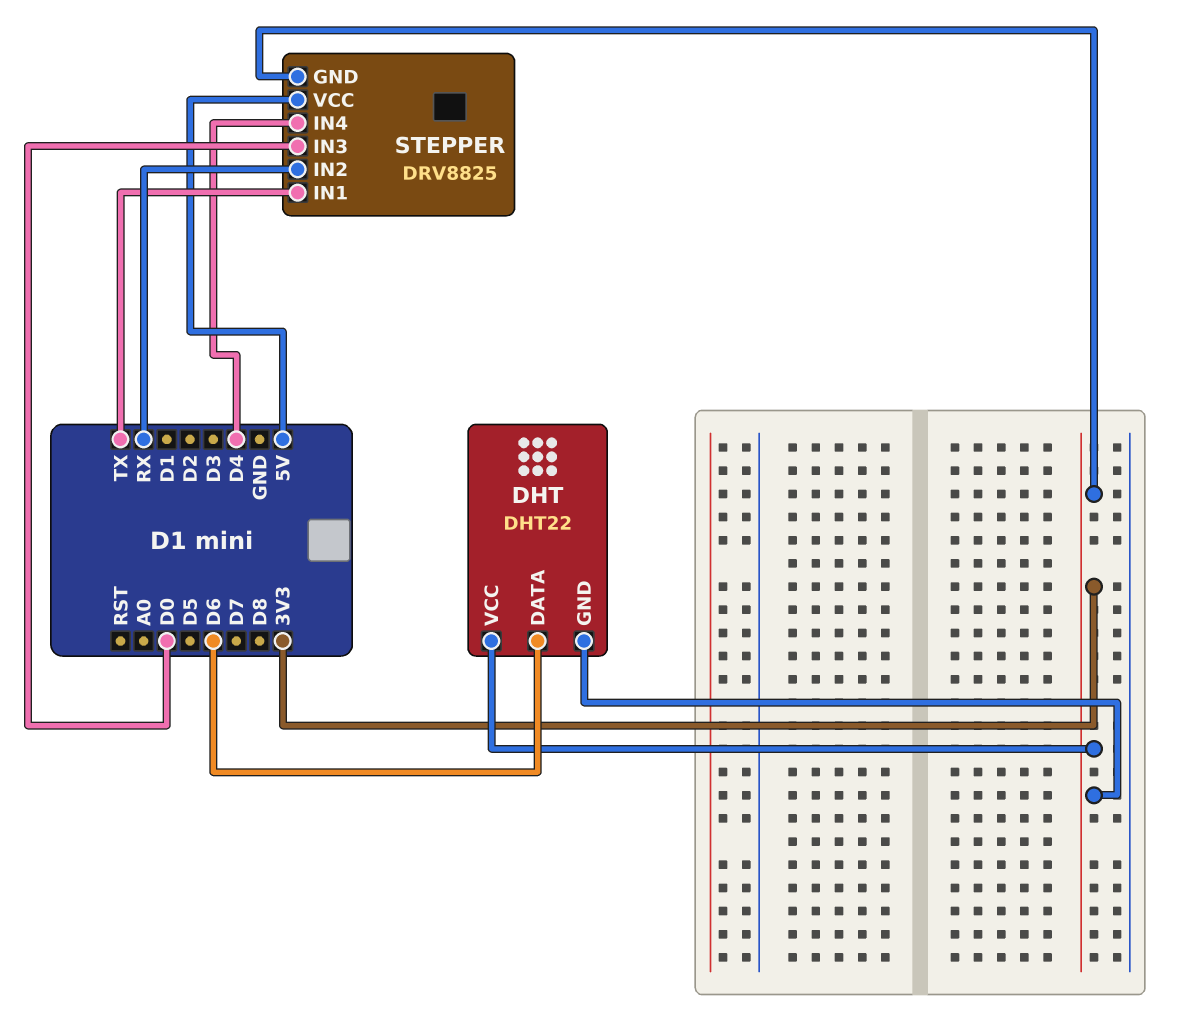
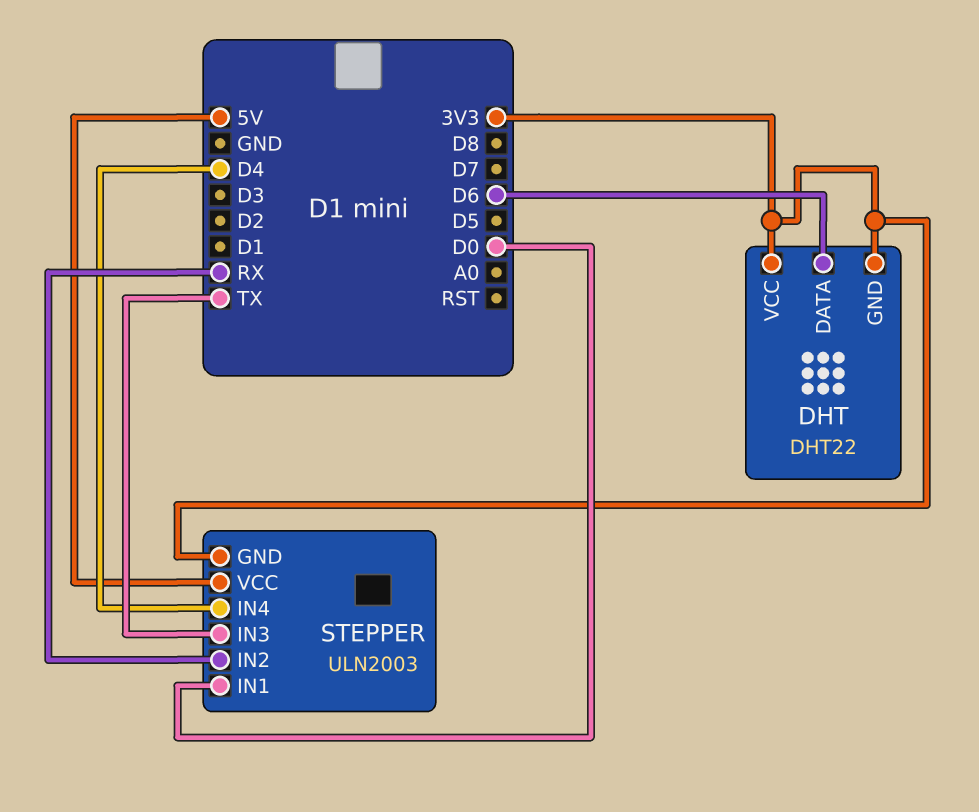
STEPPER: DRV8825 -> ULN2003
STEPPER pin IN1: TX -> D0
STEPPER pin IN3: D0 -> TX

